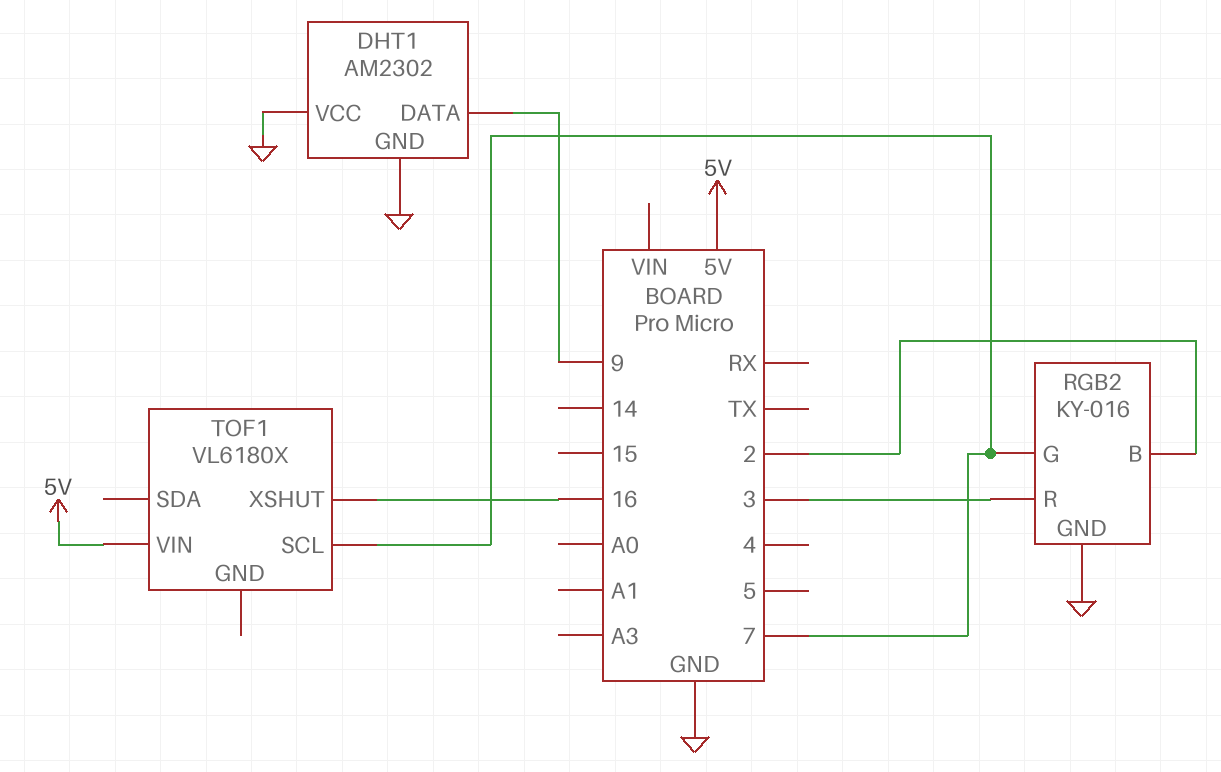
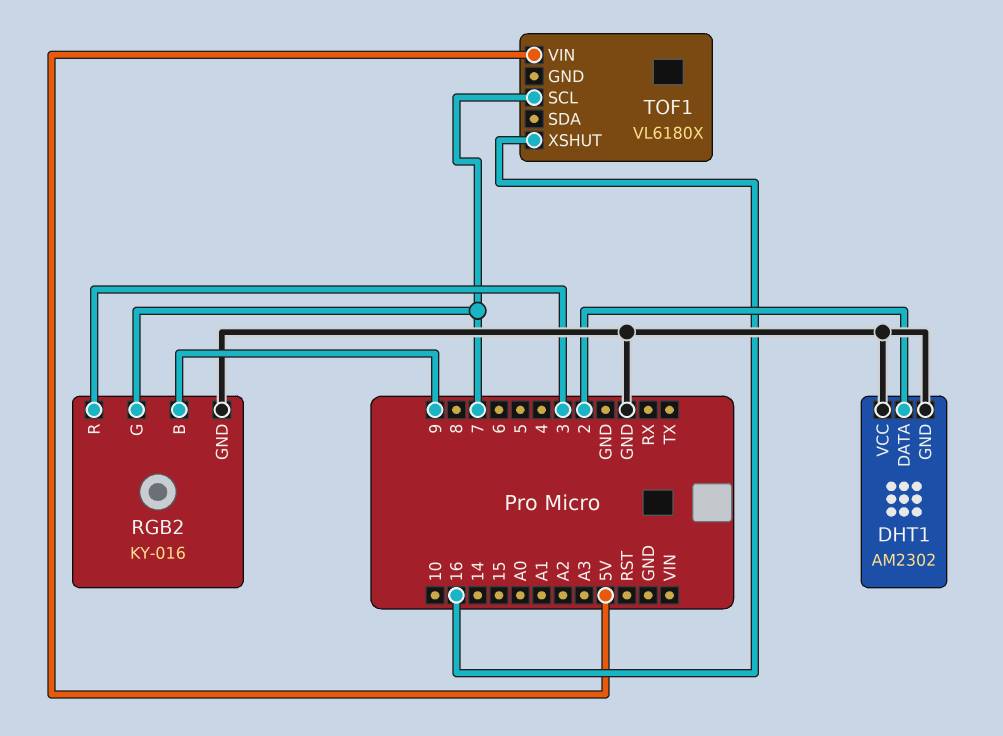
DHT1 pin DATA: 9 -> 2
RGB2 pin B: 2 -> 9

